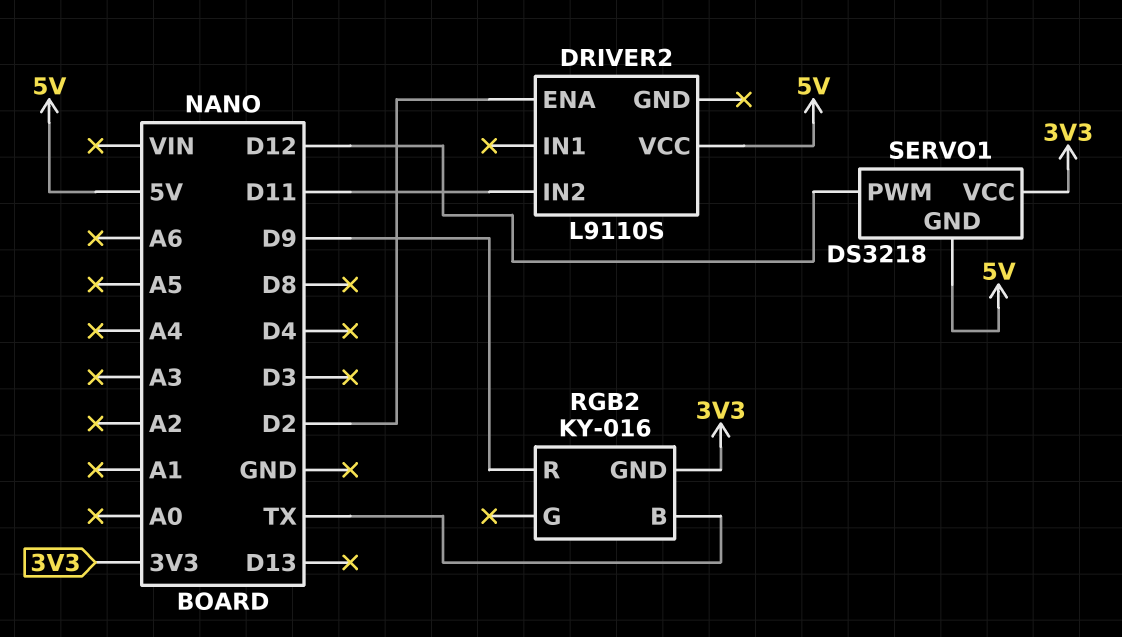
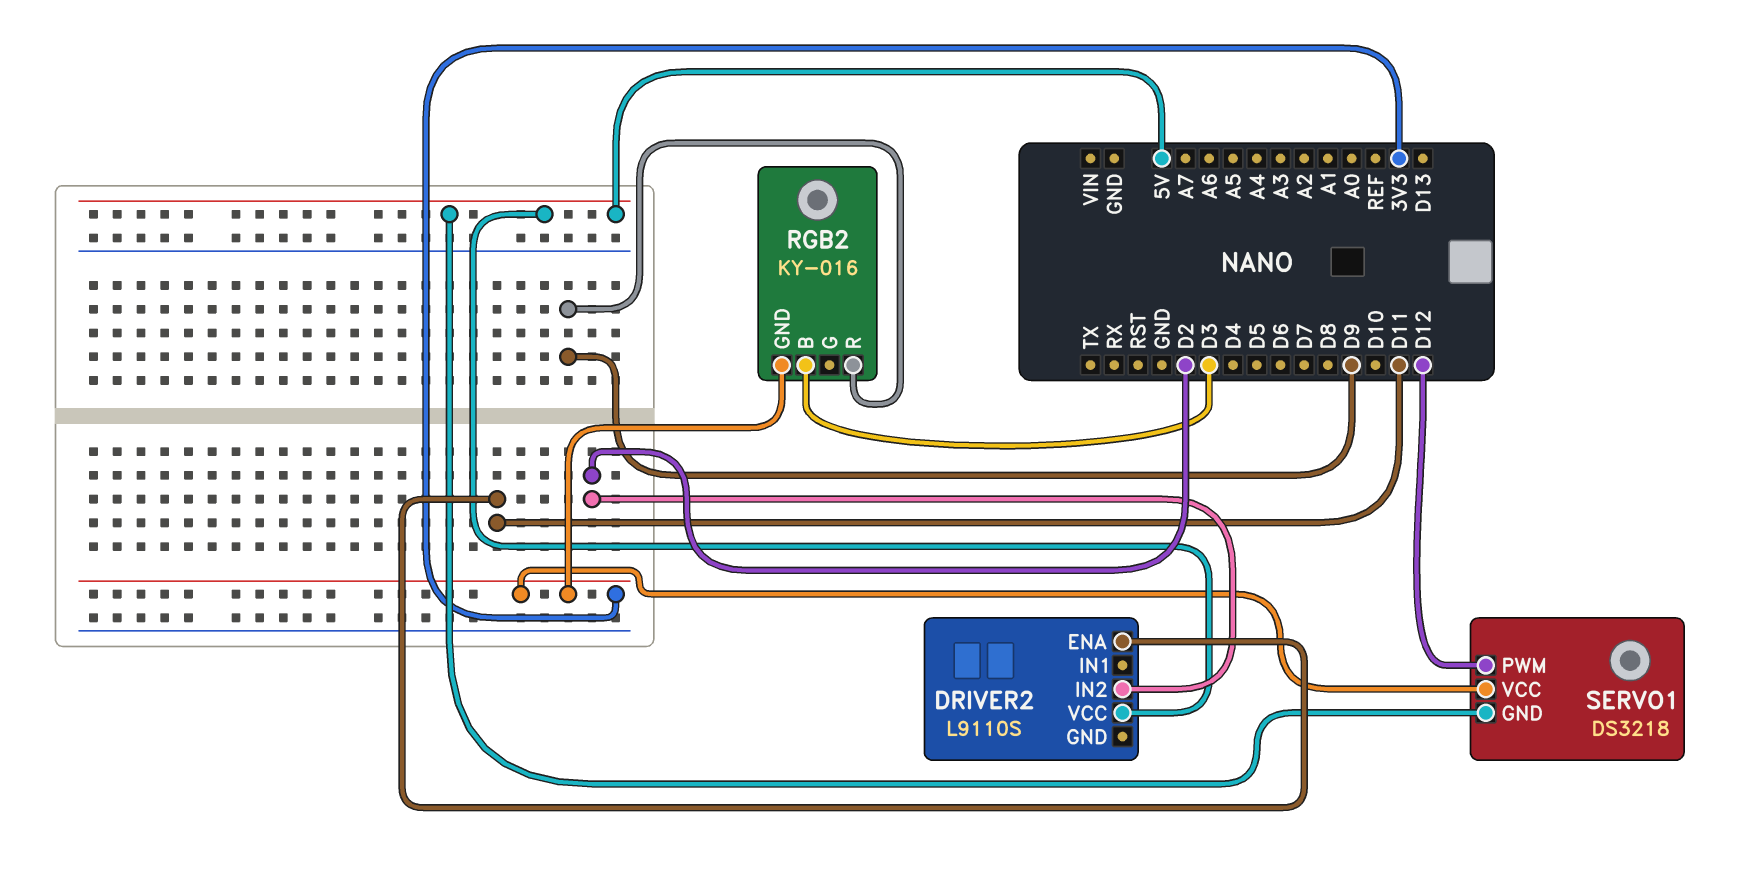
DRIVER2 pin ENA: D2 -> D11
DRIVER2 pin IN2: D11 -> D2
RGB2 pin B: TX -> D3

